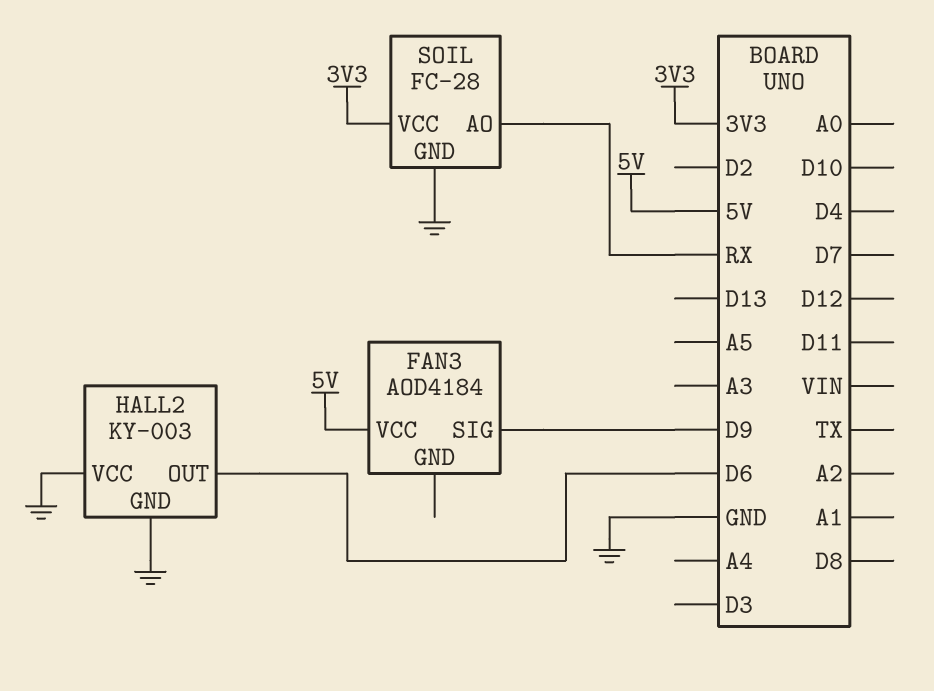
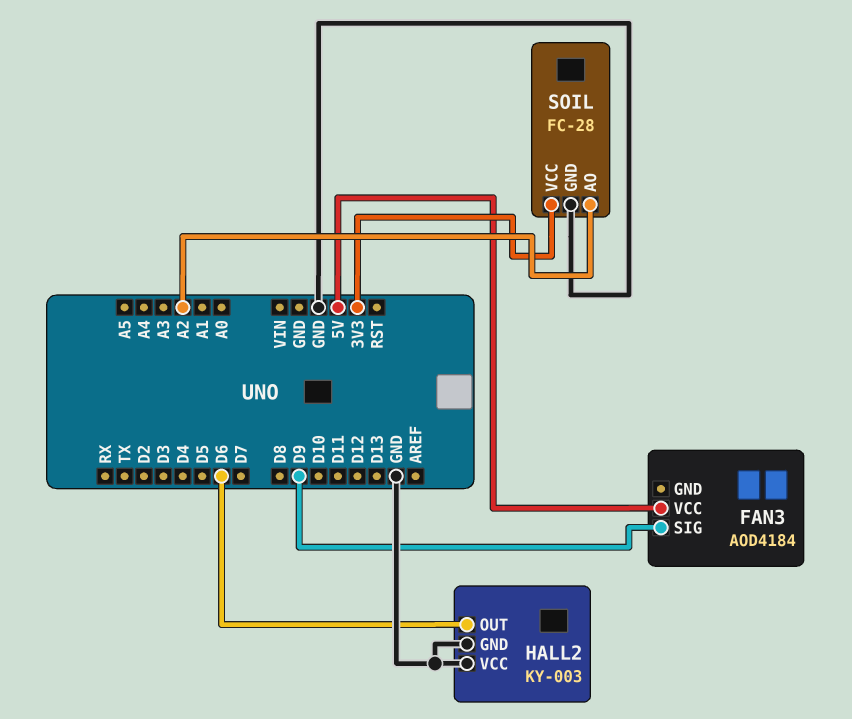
SOIL pin AO: RX -> A2

